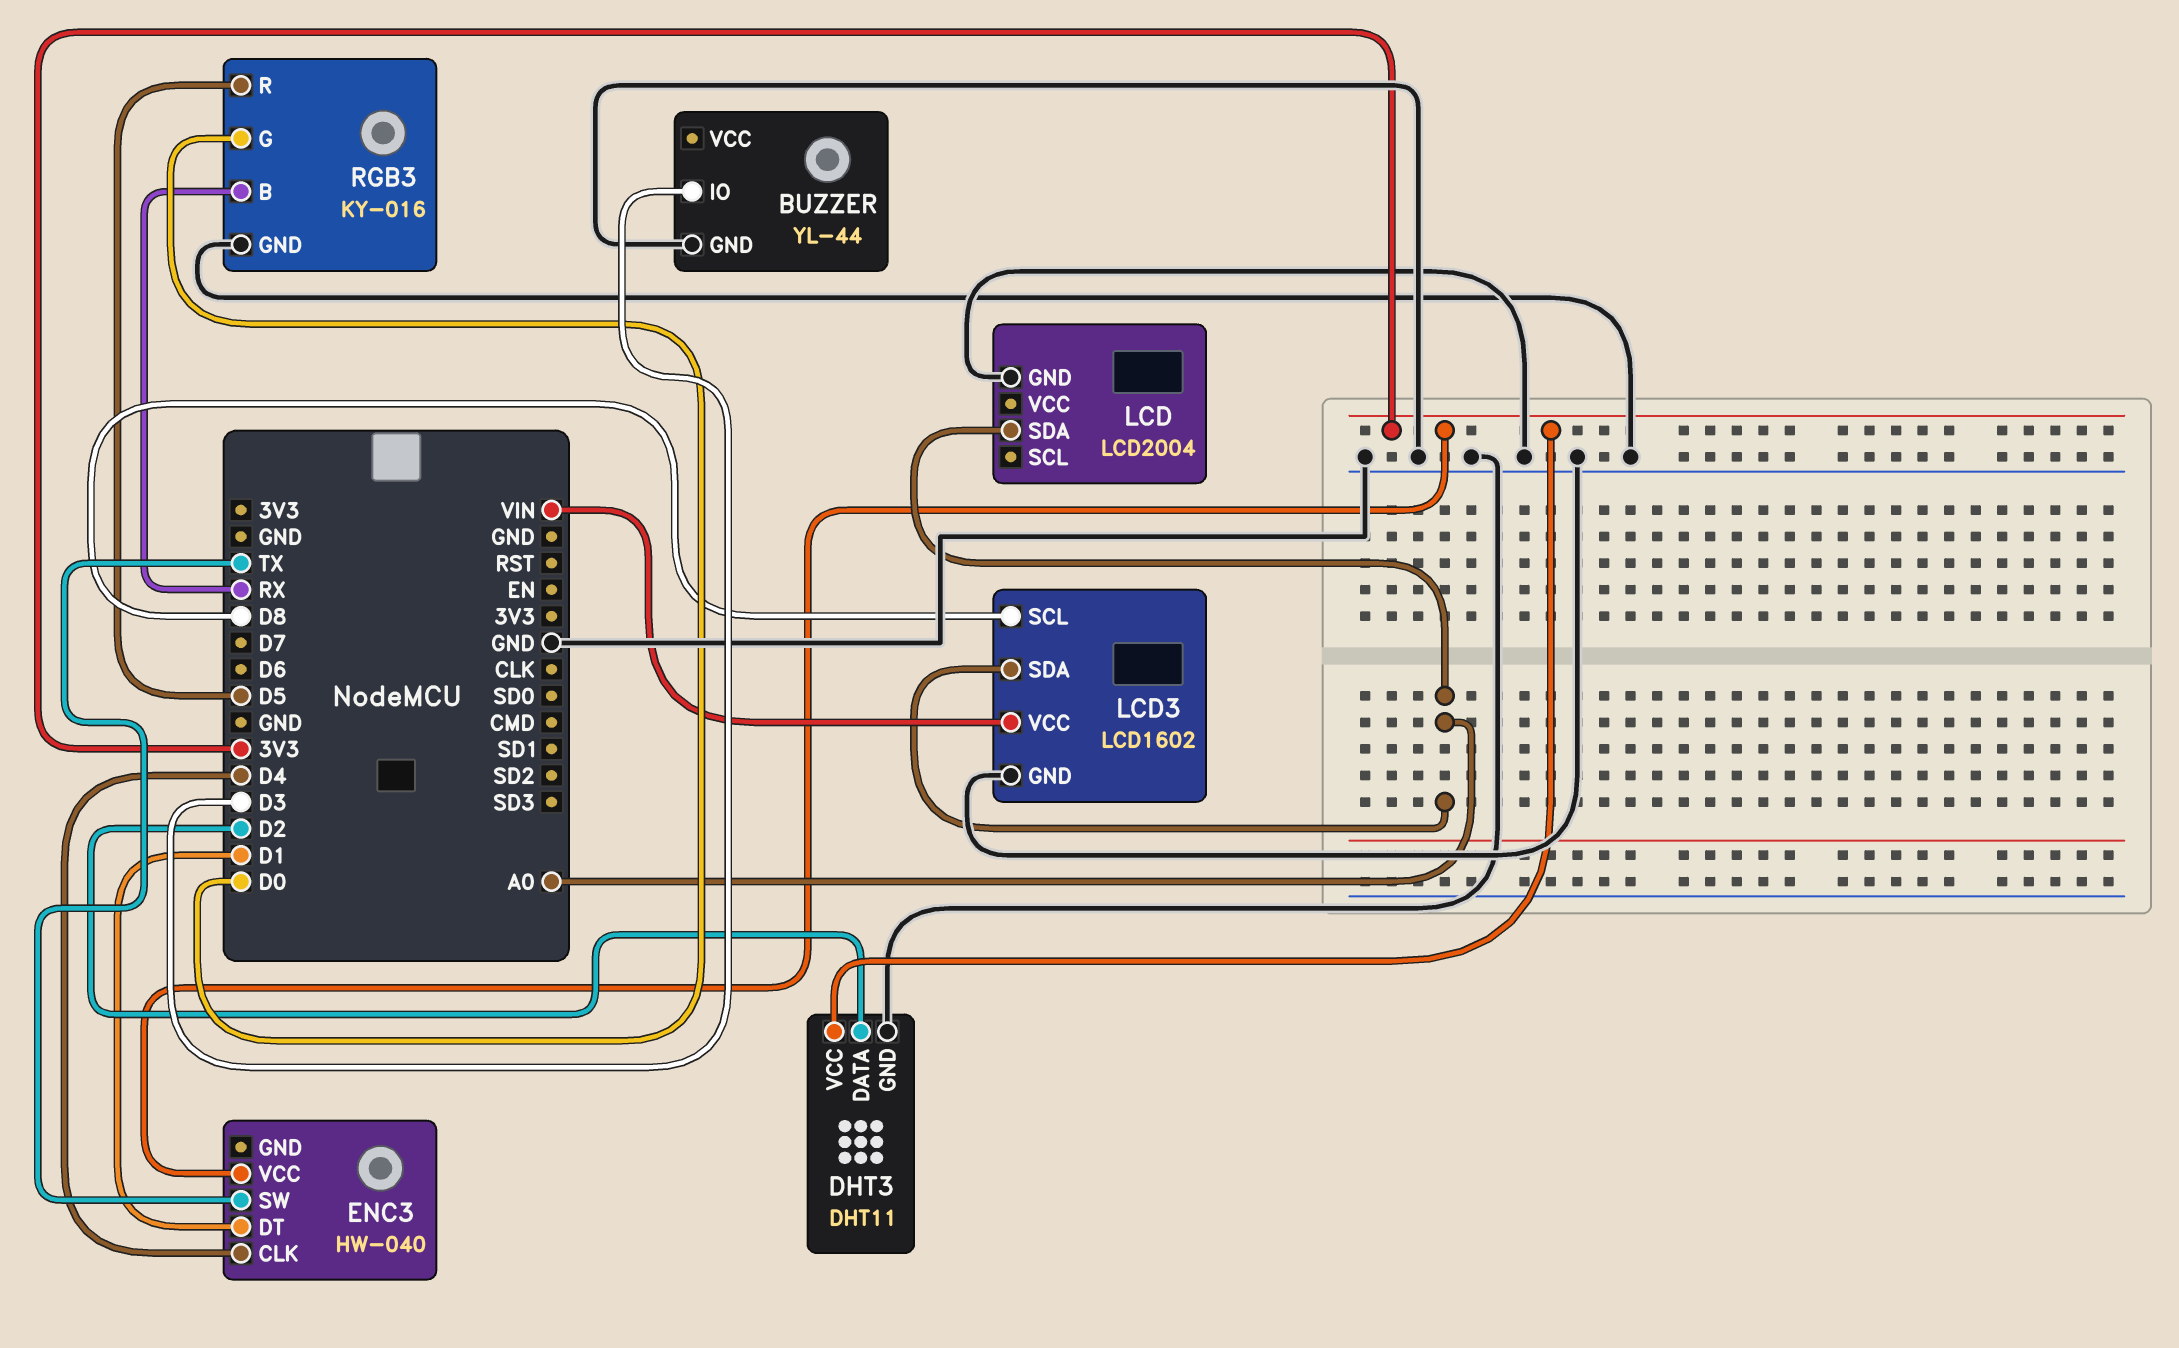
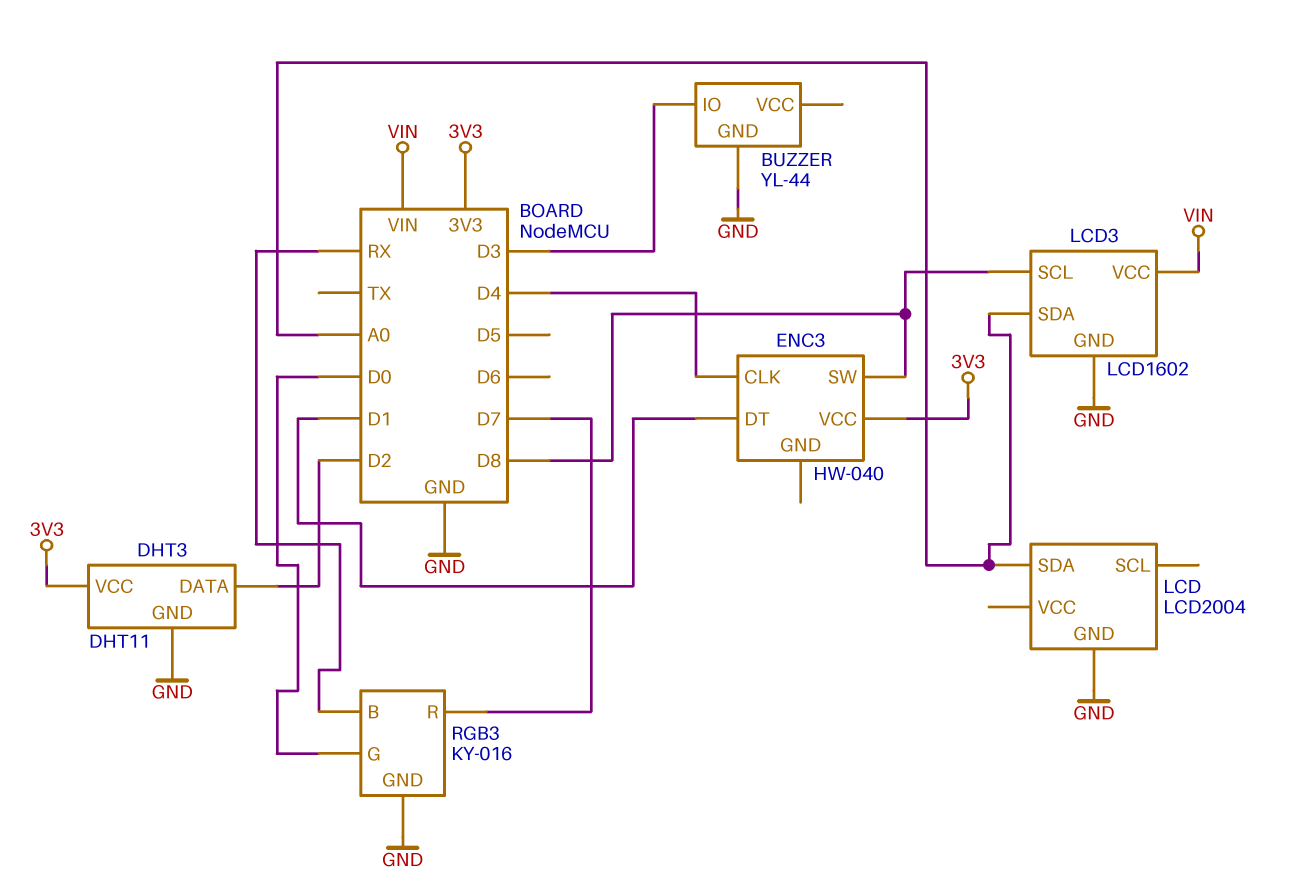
ENC3 pin SW: TX -> D8
RGB3 pin R: D5 -> D7

